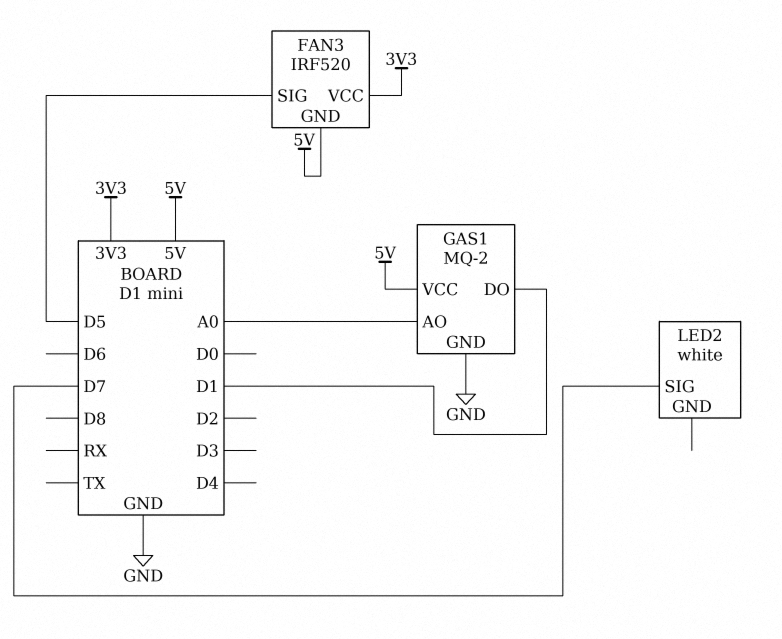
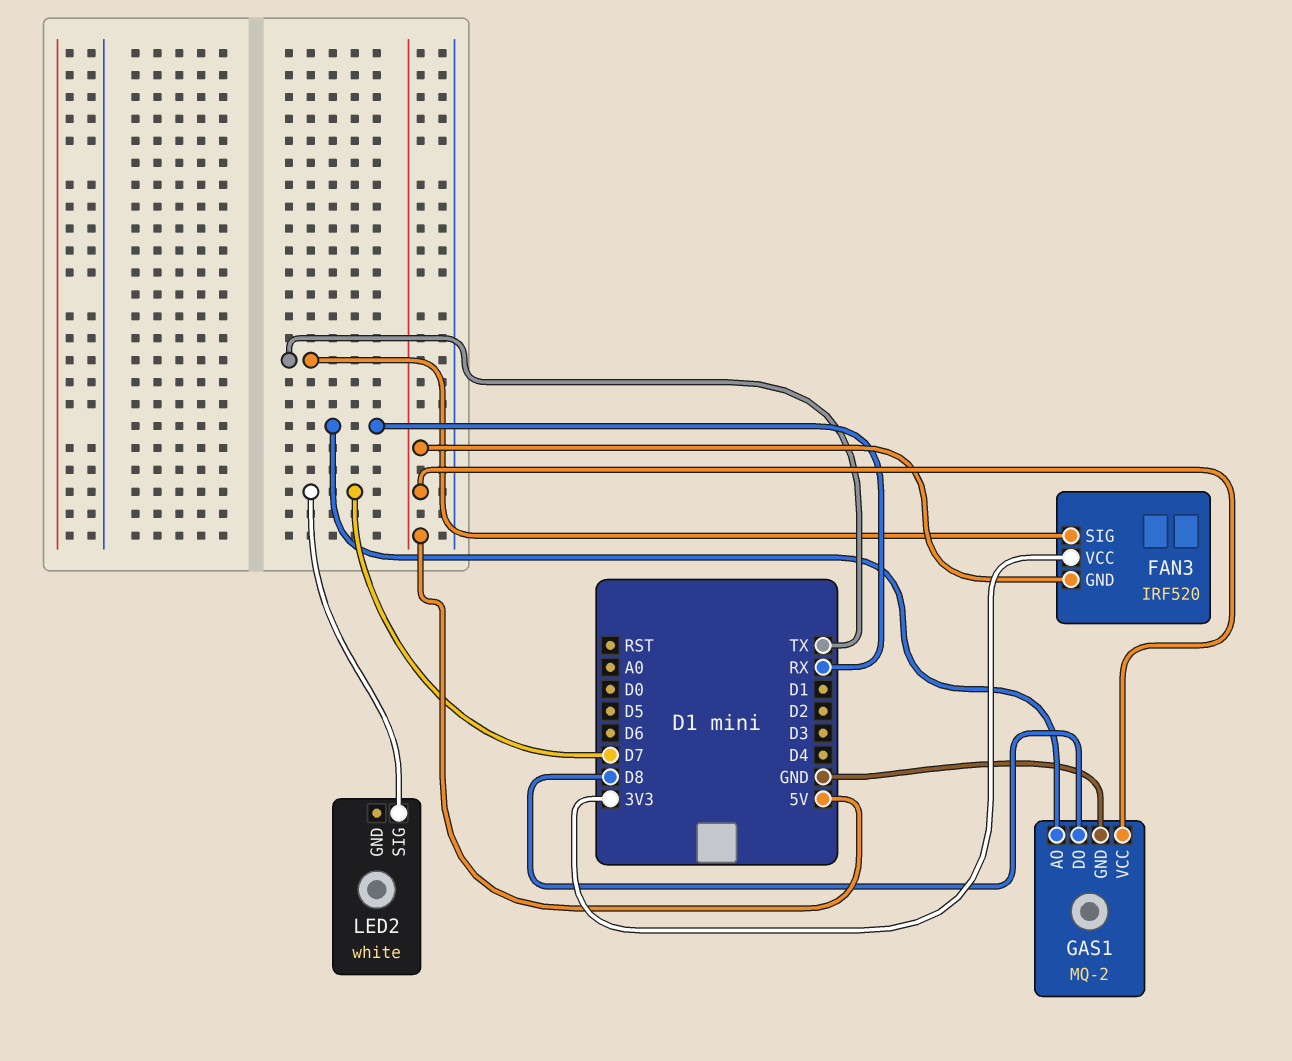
FAN3 pin SIG: D5 -> TX
GAS1 pin AO: A0 -> RX
GAS1 pin DO: D1 -> D8

